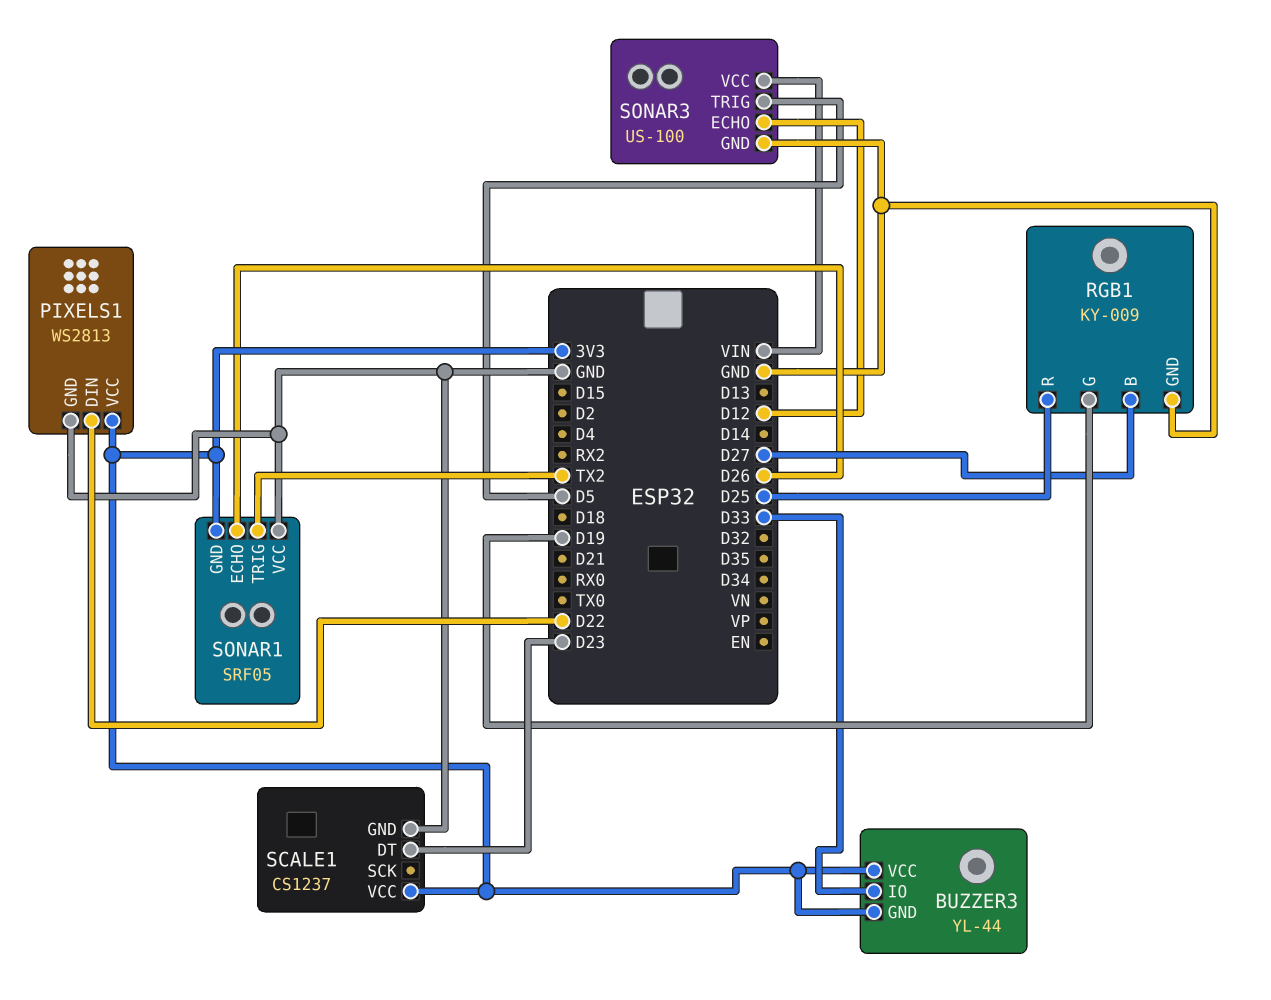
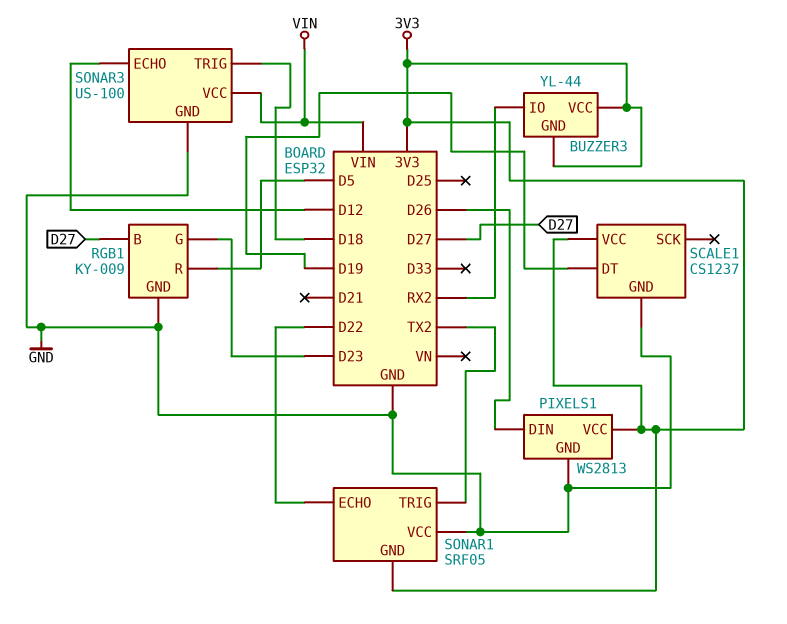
BUZZER3 pin IO: D33 -> RX2
PIXELS1 pin DIN: D22 -> D26
RGB1 pin G: D19 -> D23
RGB1 pin R: D25 -> D5
SCALE1 pin DT: D23 -> D19
SONAR1 pin ECHO: D26 -> D22
SONAR3 pin TRIG: D5 -> D18

